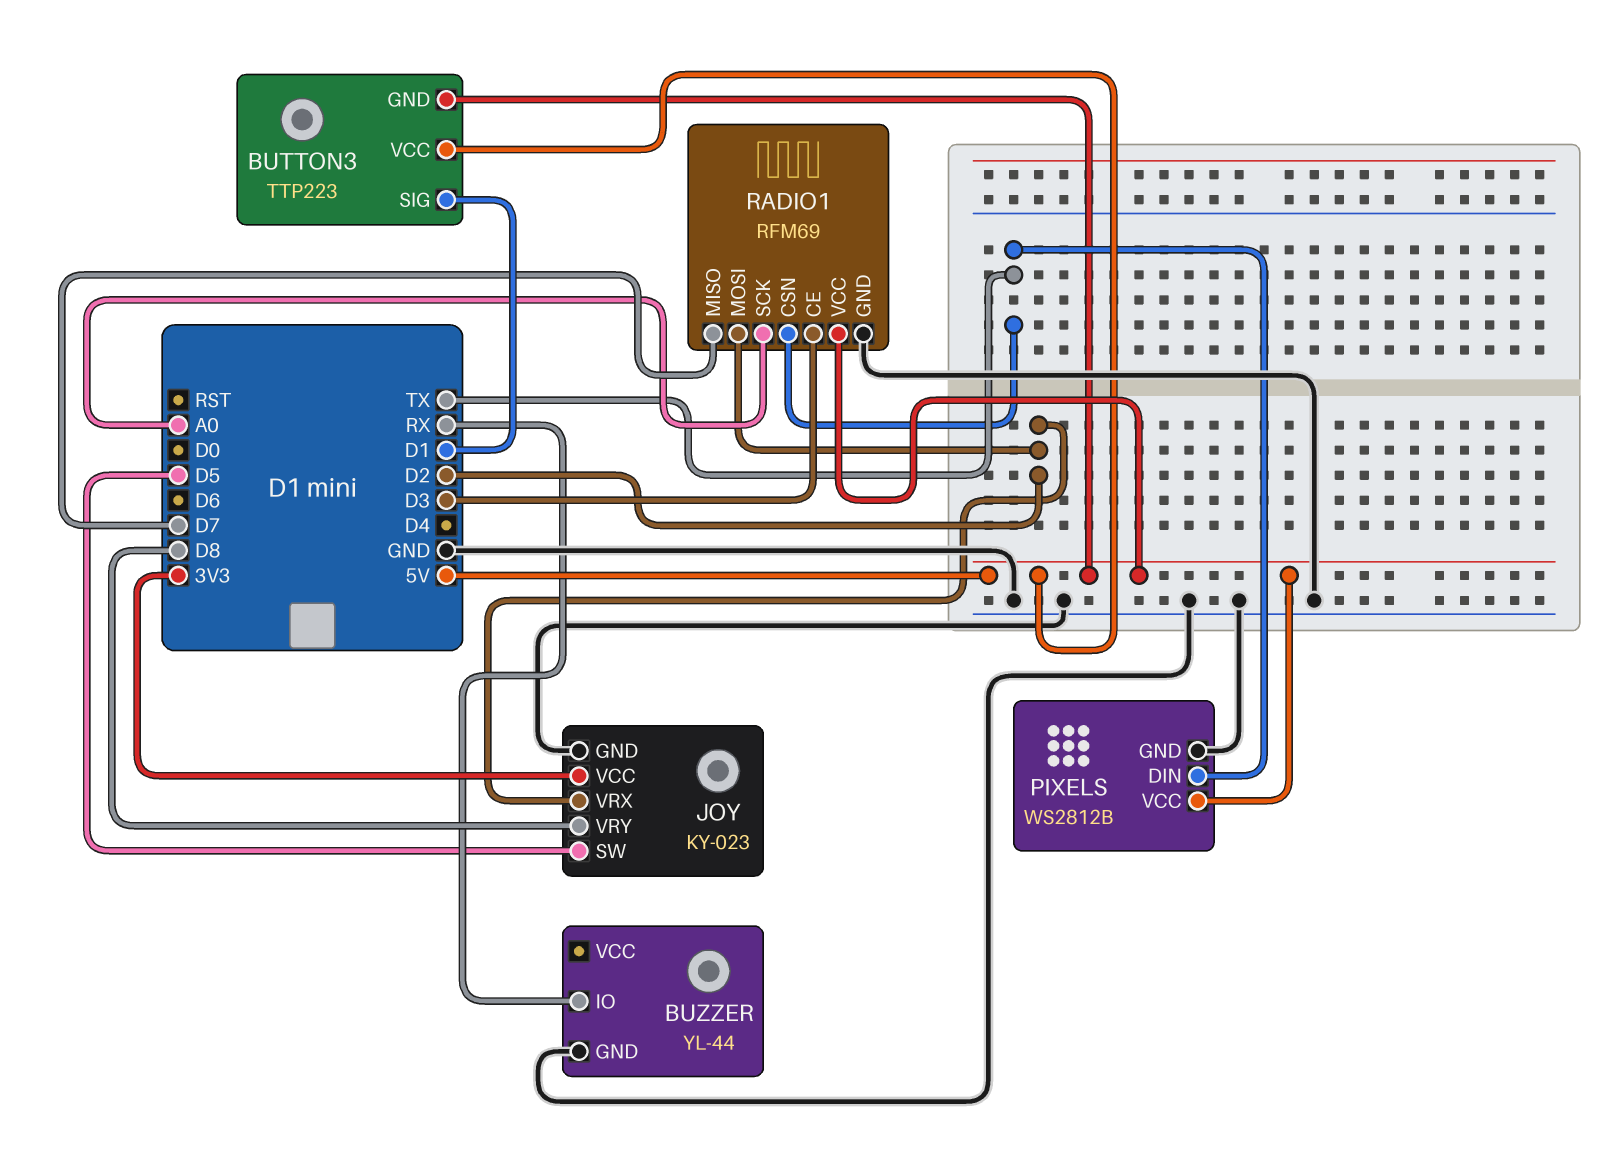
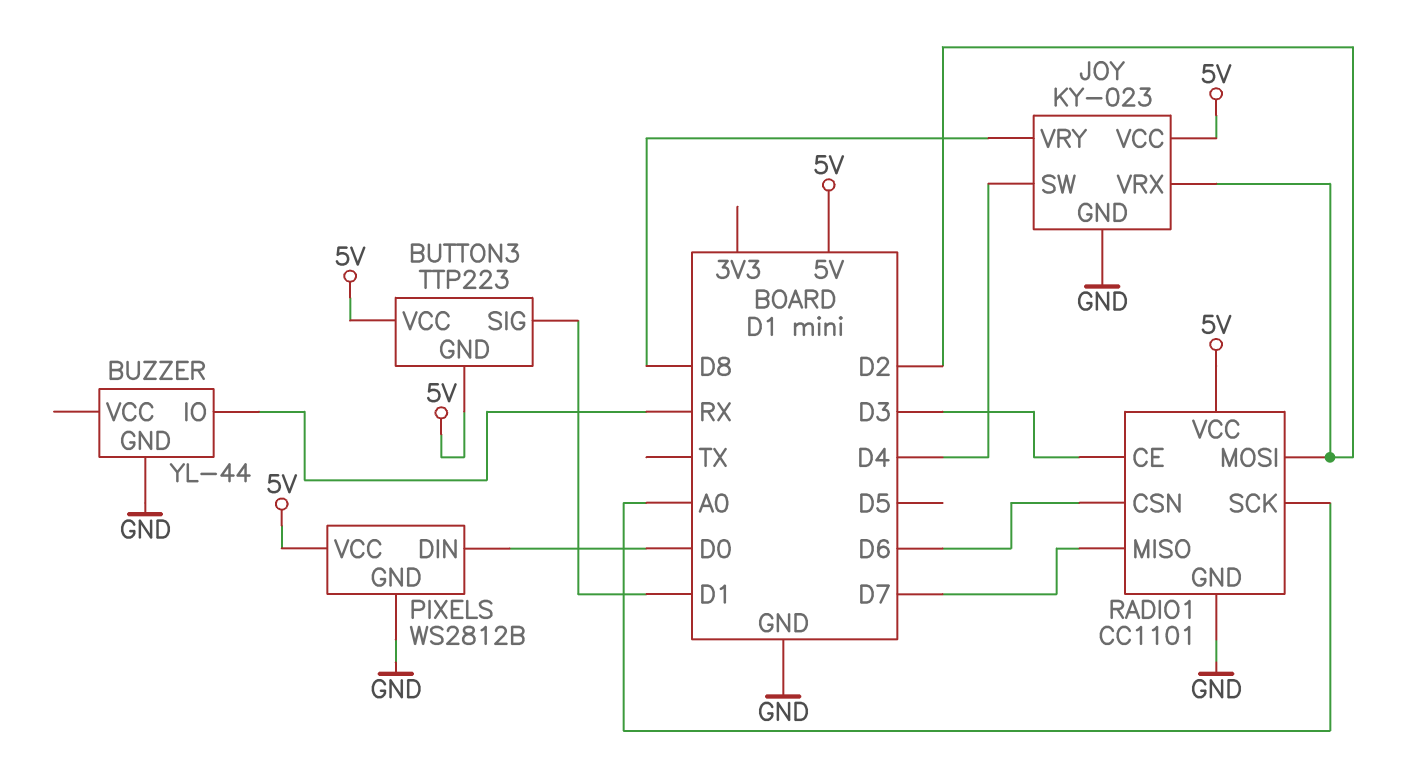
JOY pin SW: D5 -> D4
JOY pin VCC: 3V3 -> 5V
PIXELS pin DIN: TX -> D0
RADIO1: RFM69 -> CC1101
RADIO1 pin CSN: TX -> D6

